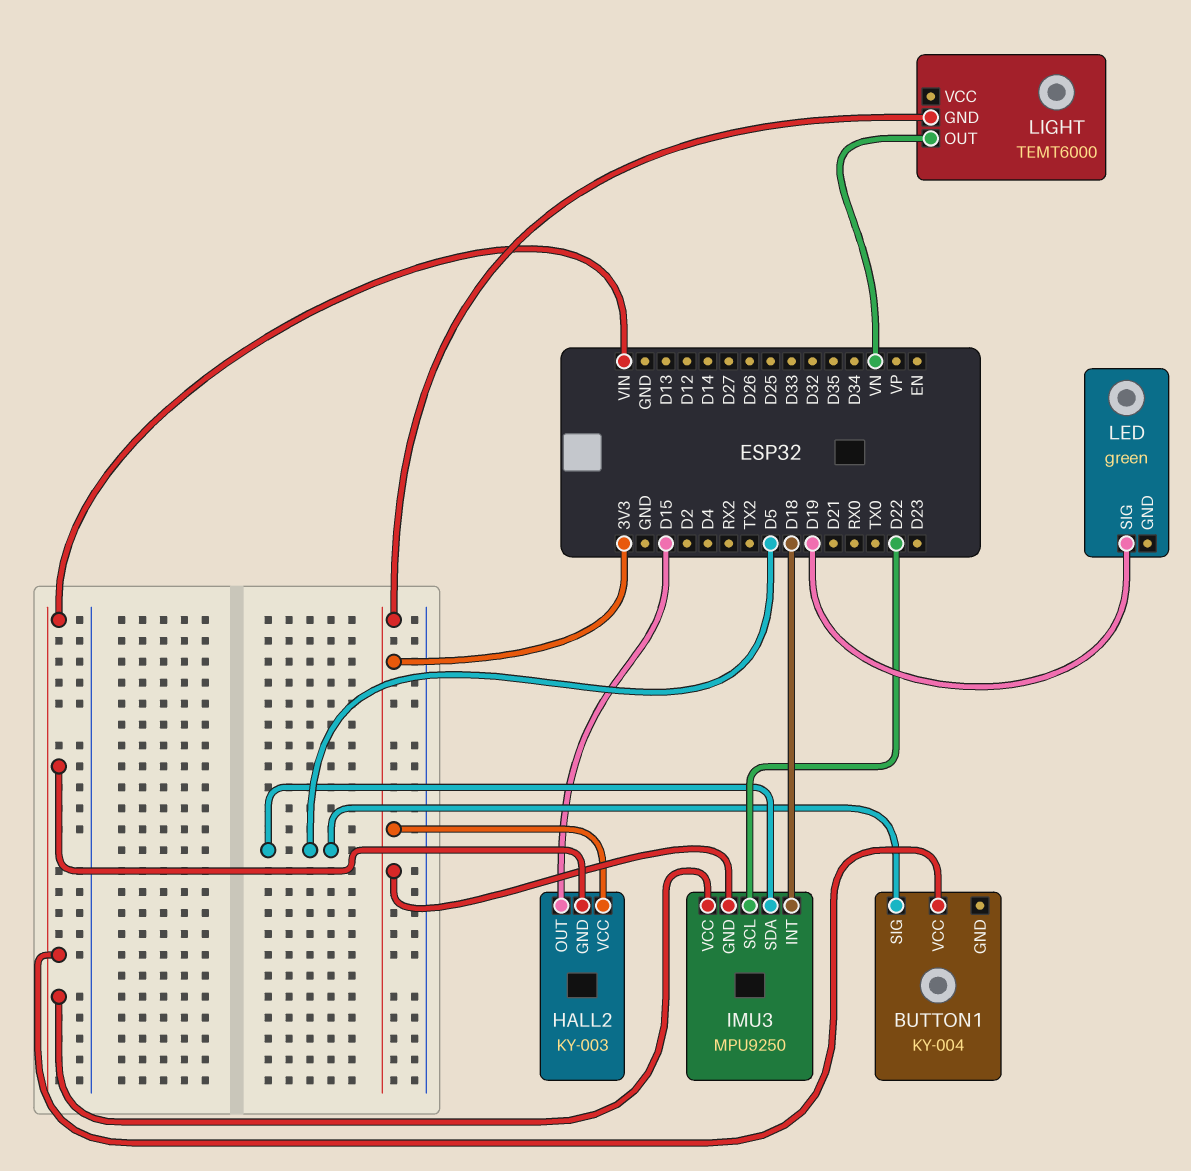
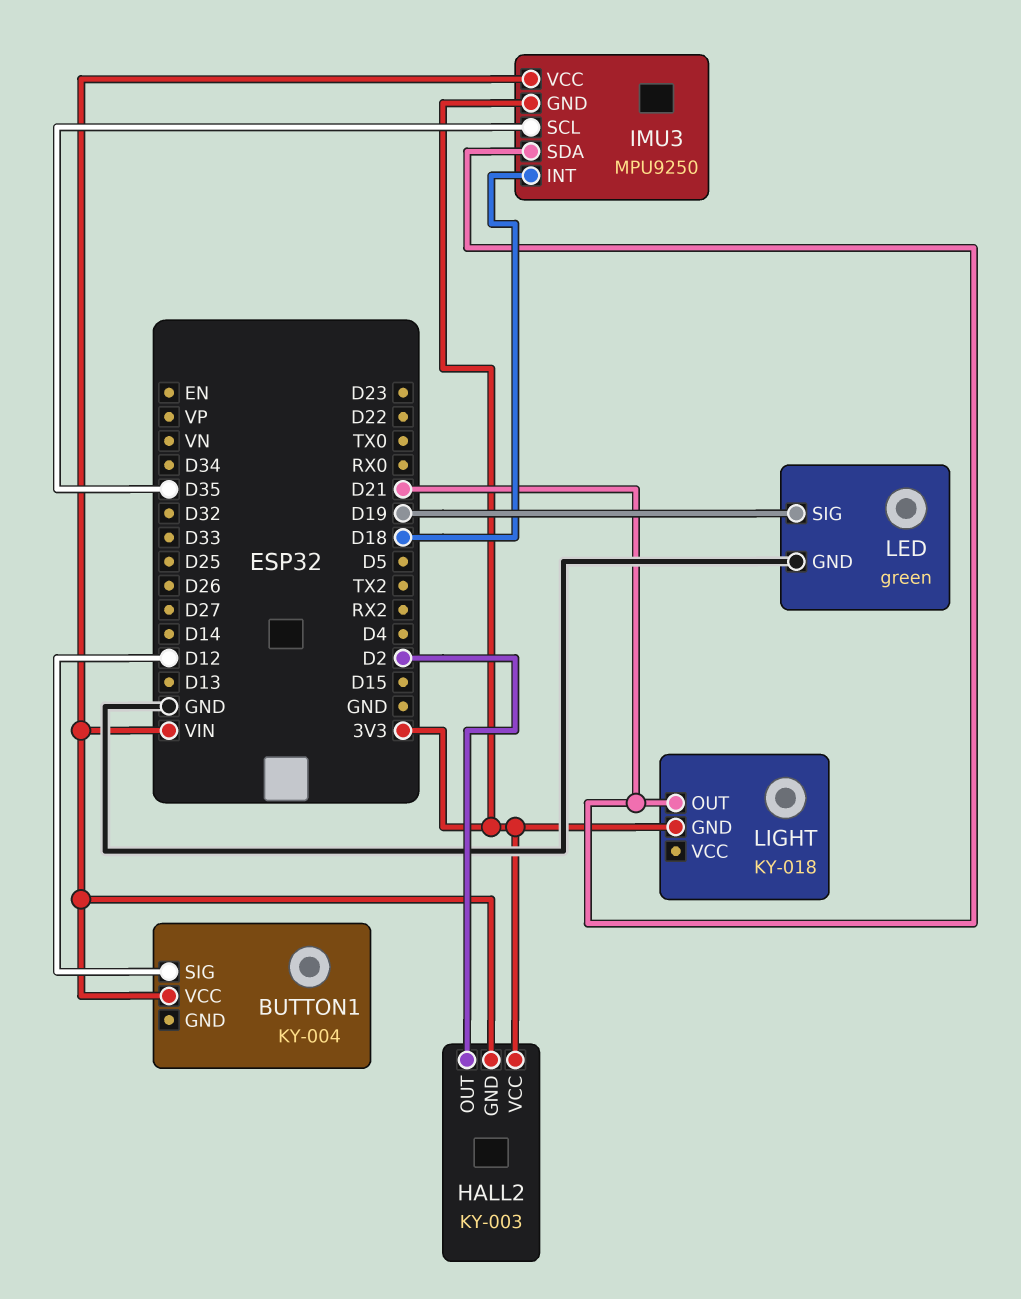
BUTTON1 pin SIG: D5 -> D12
HALL2 pin OUT: D15 -> D2
IMU3 pin SCL: D22 -> D35
IMU3 pin SDA: D5 -> D21
LED pin GND: none -> GND
LIGHT: TEMT6000 -> KY-018
LIGHT pin OUT: VN -> D21

